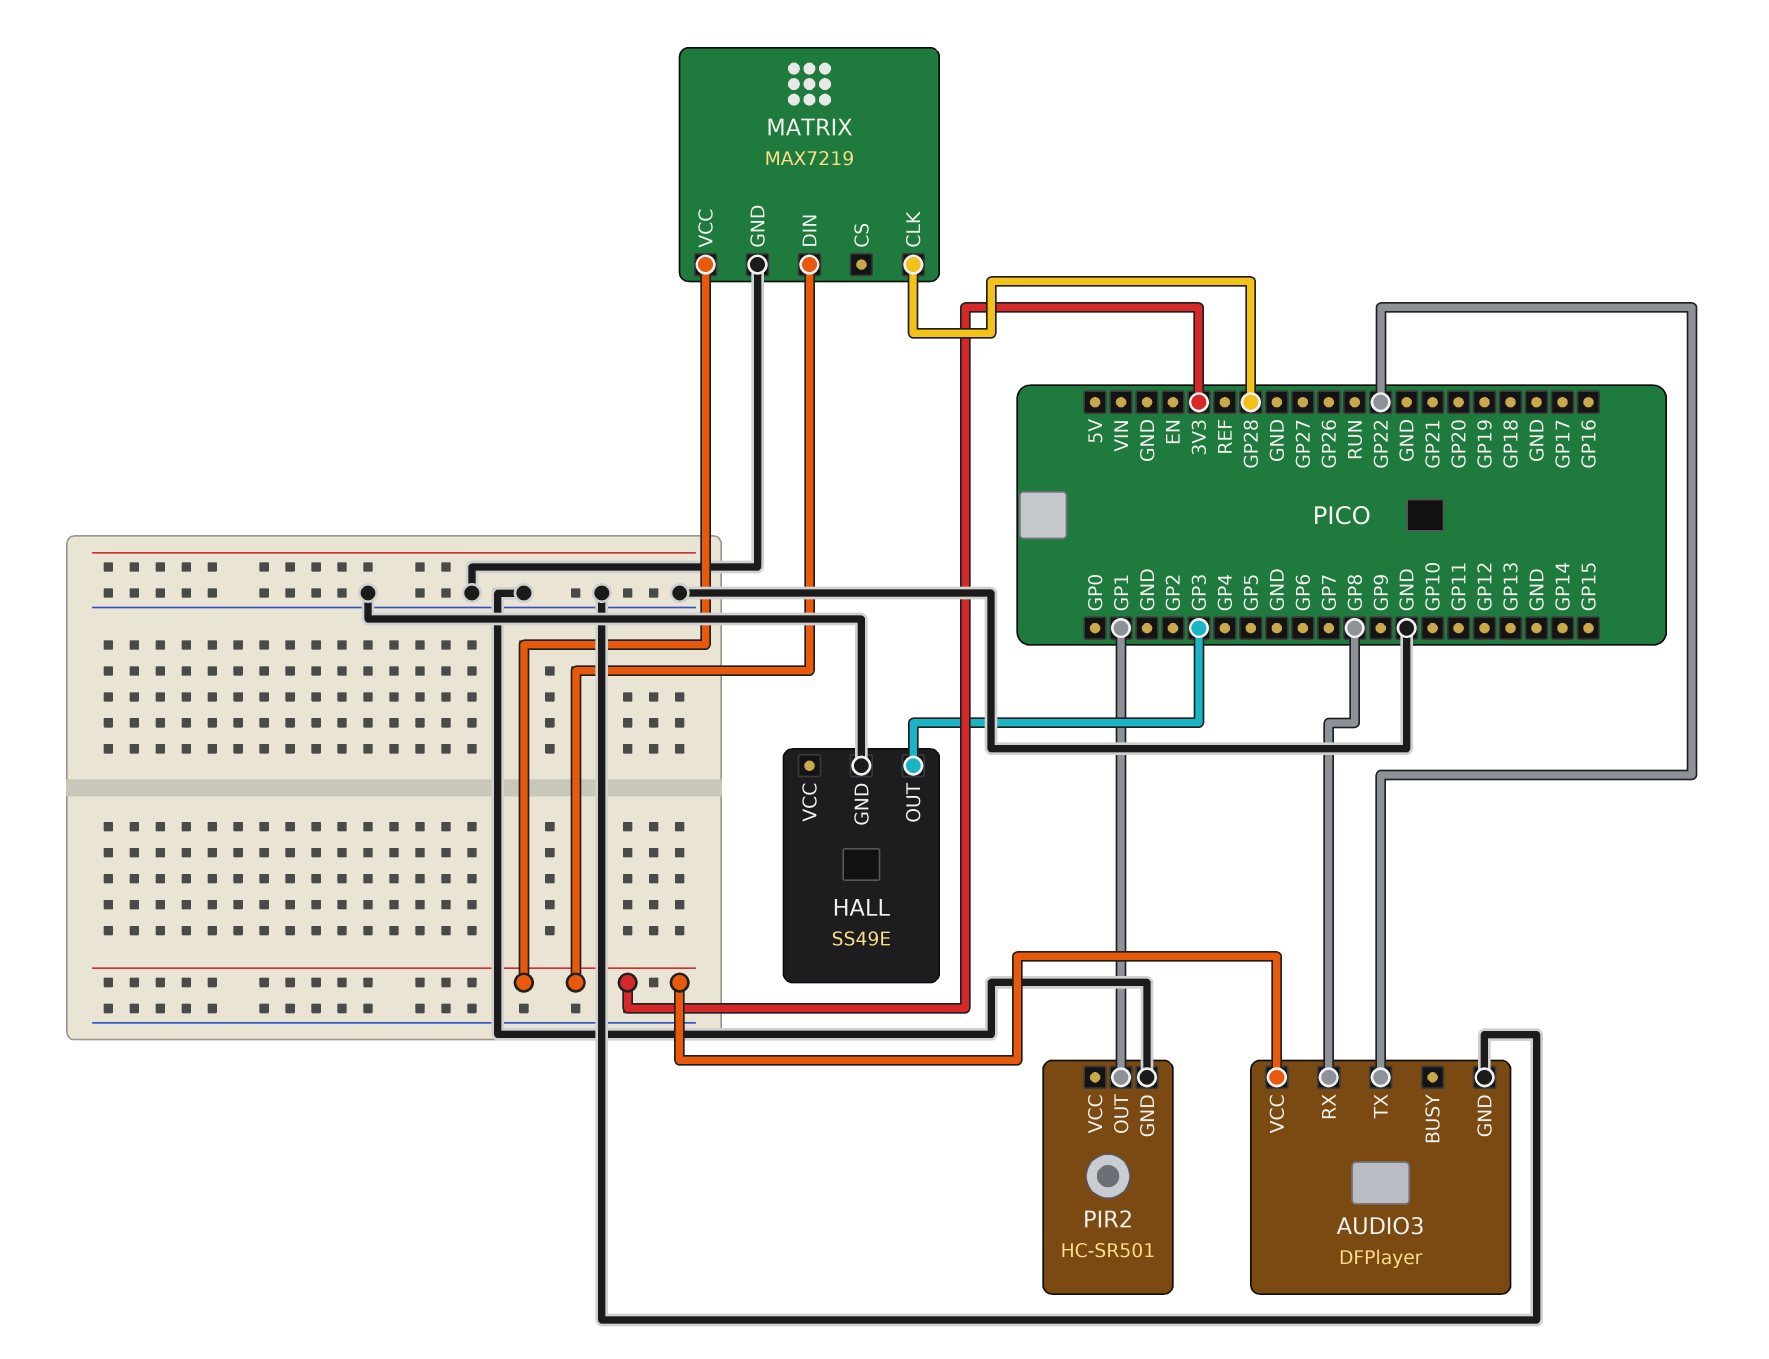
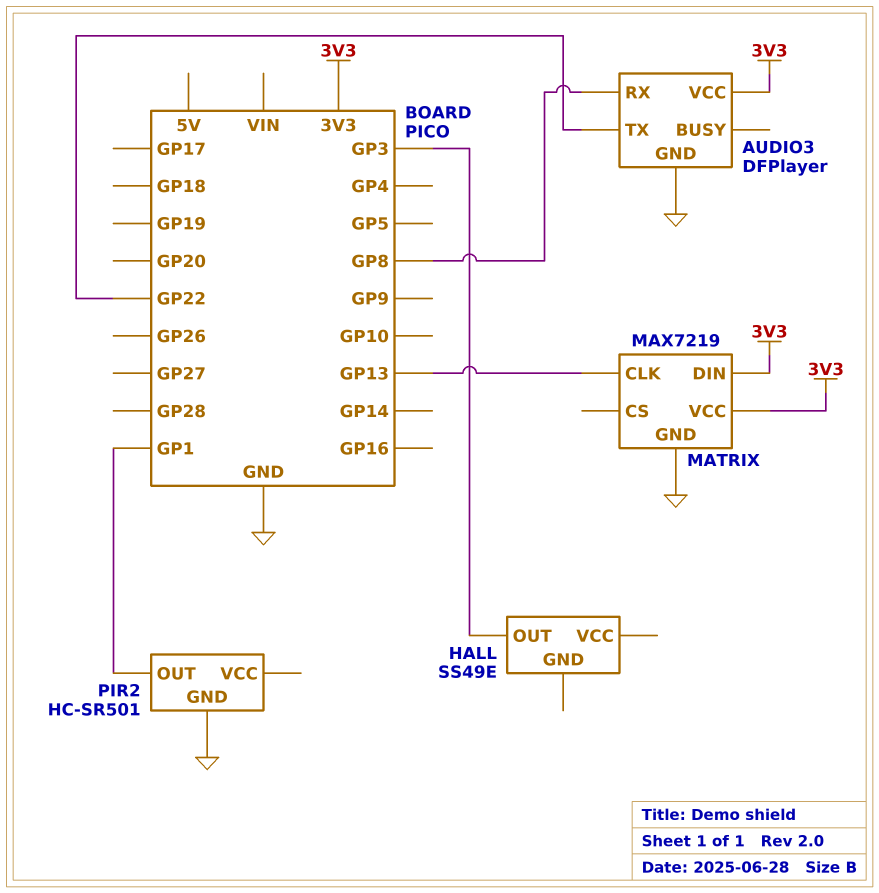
HALL pin GND: GND -> none
MATRIX pin CLK: GP28 -> GP13

